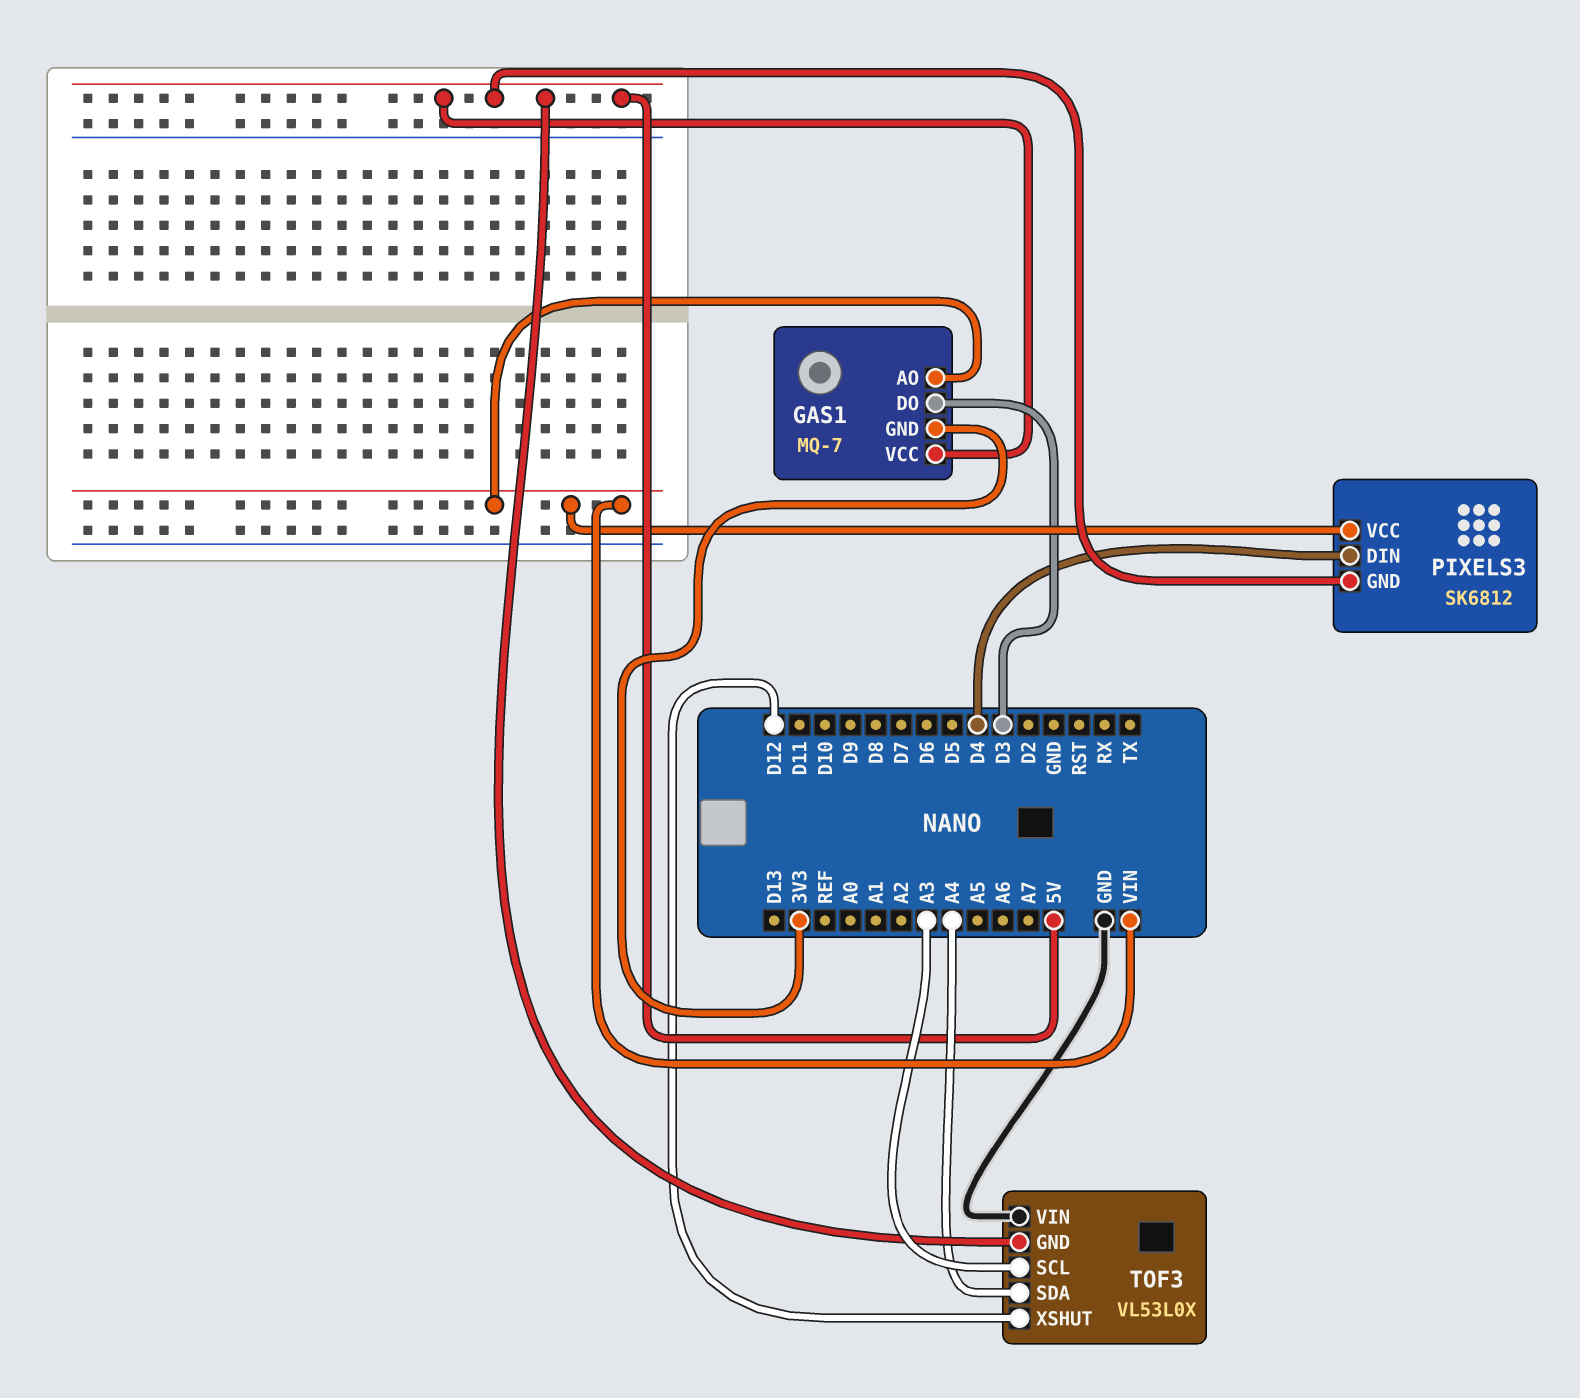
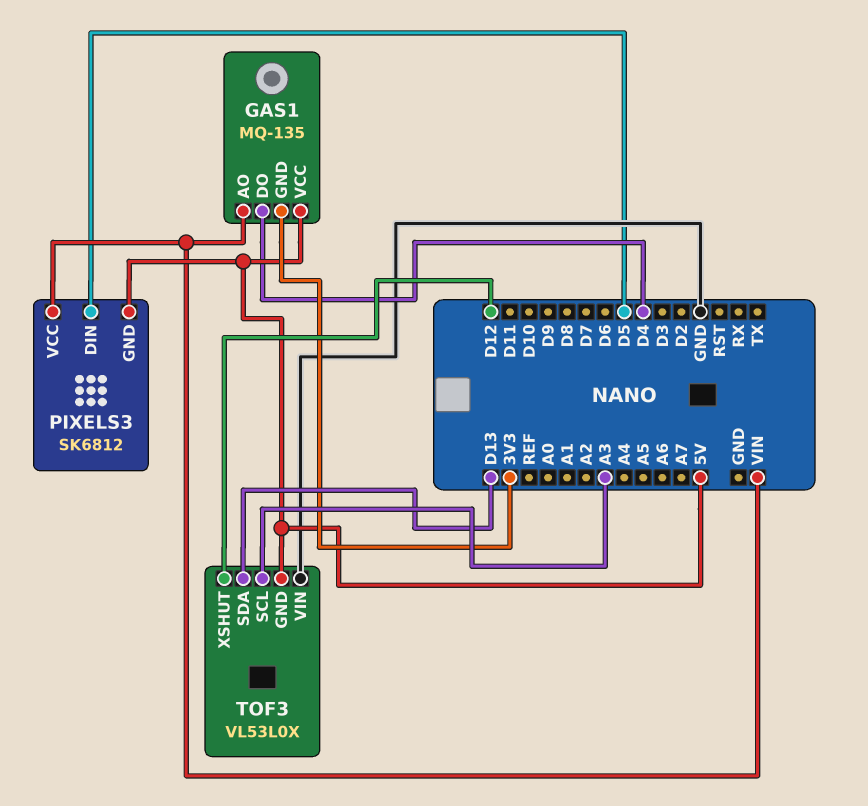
GAS1: MQ-7 -> MQ-135
GAS1 pin DO: D3 -> D4
PIXELS3 pin DIN: D4 -> D5
TOF3 pin SDA: A4 -> D13

